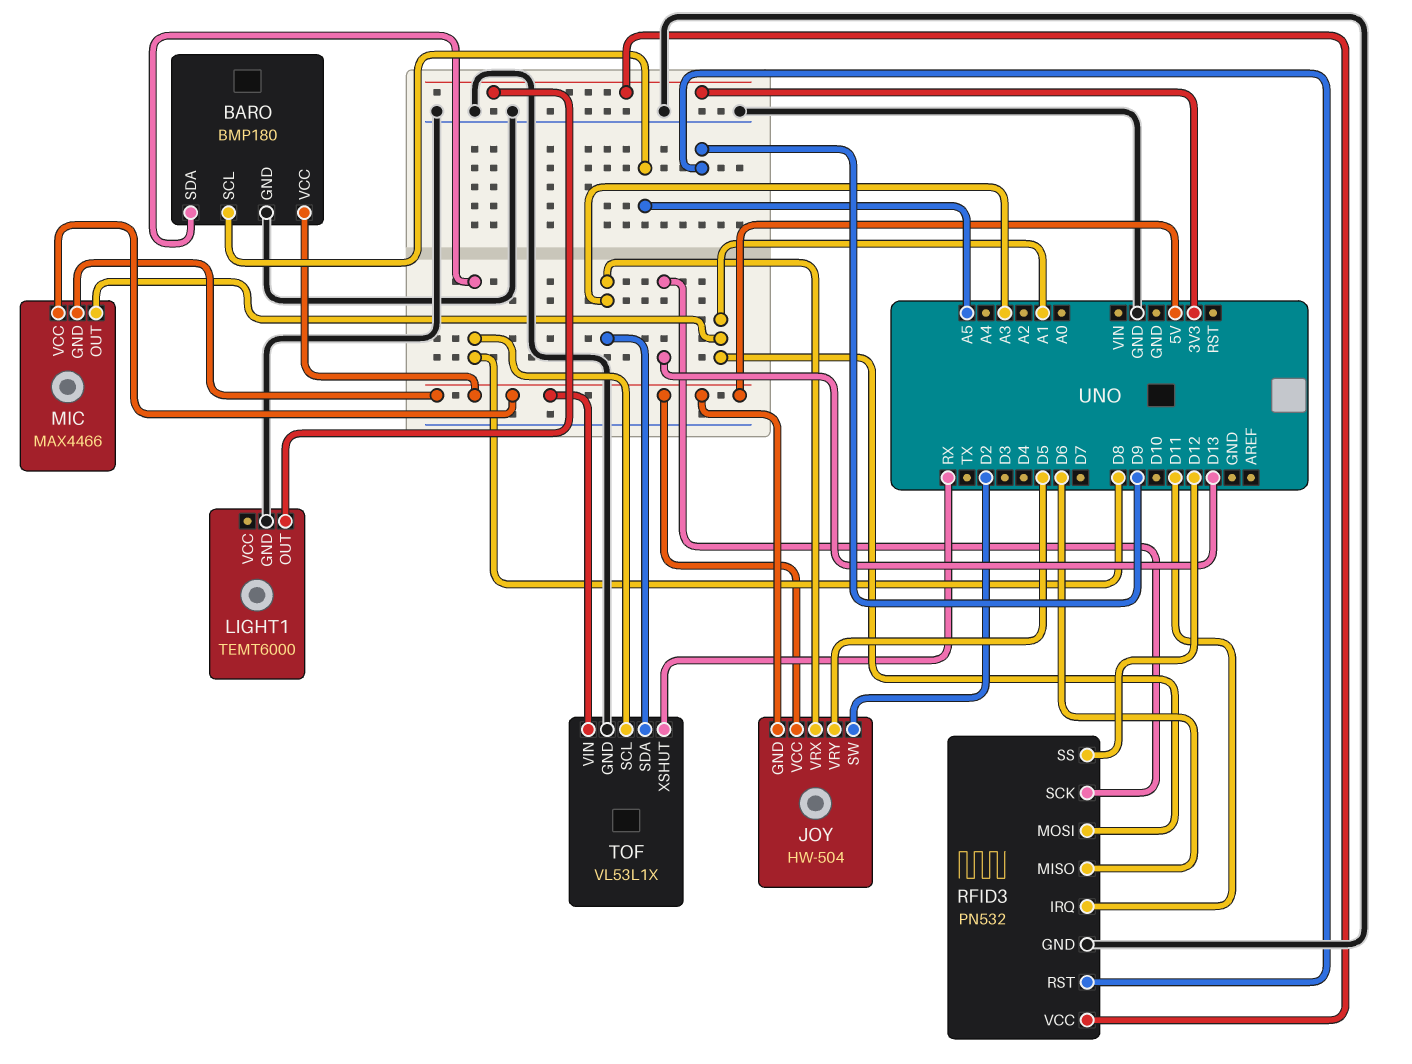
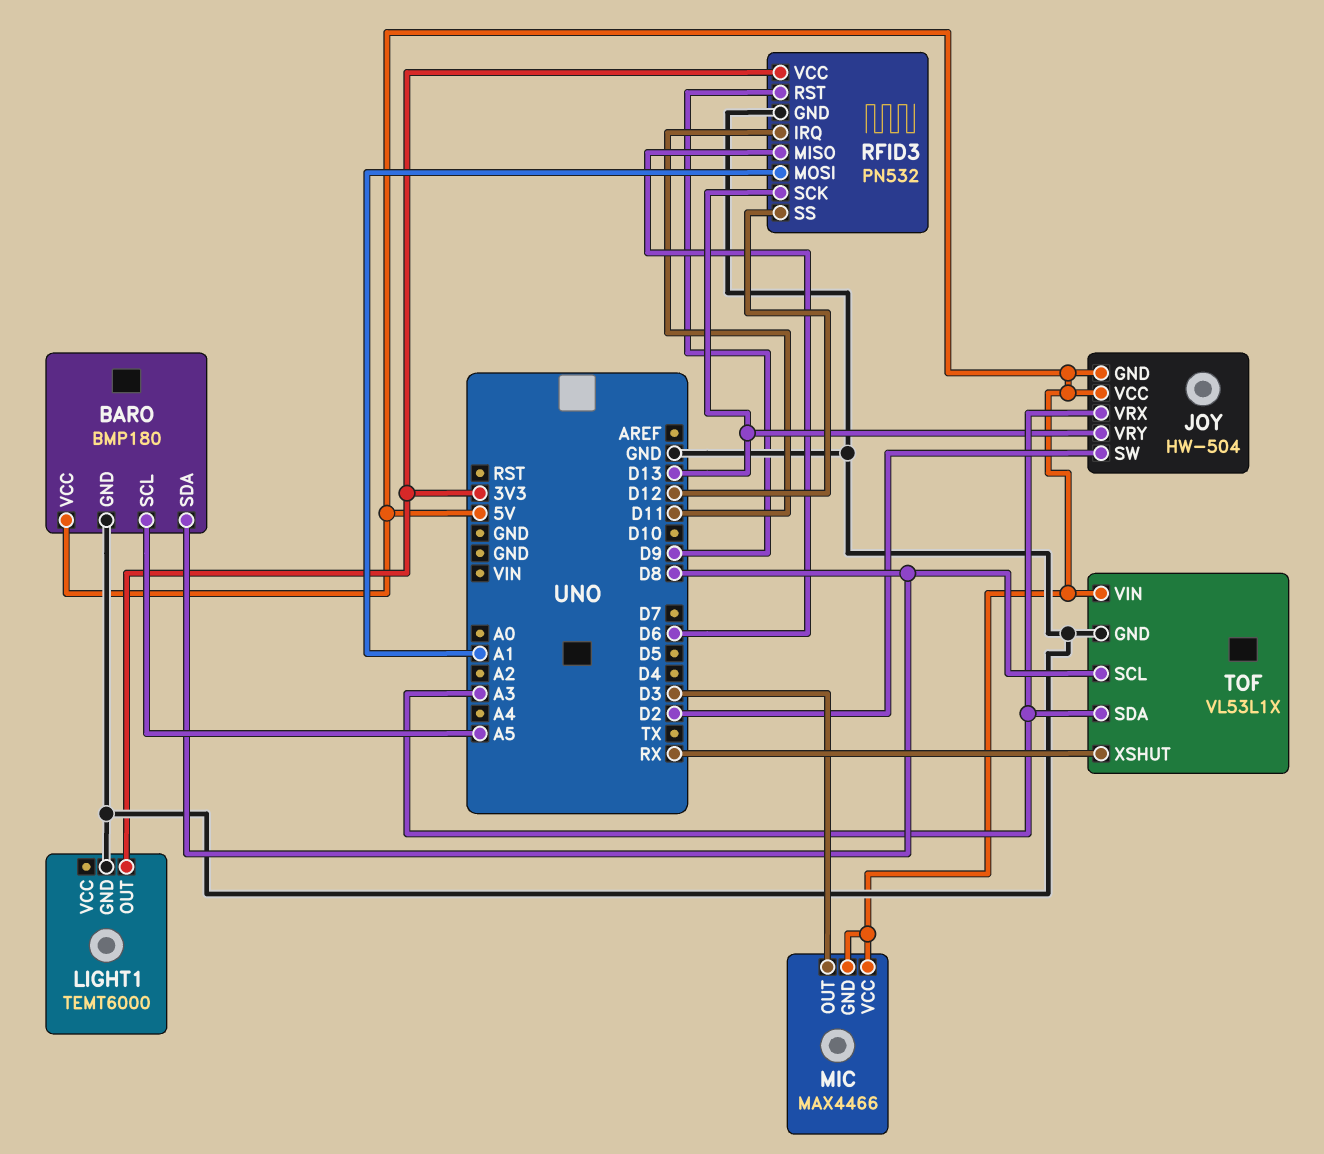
JOY pin VRY: D5 -> D13
MIC pin OUT: A1 -> D3

